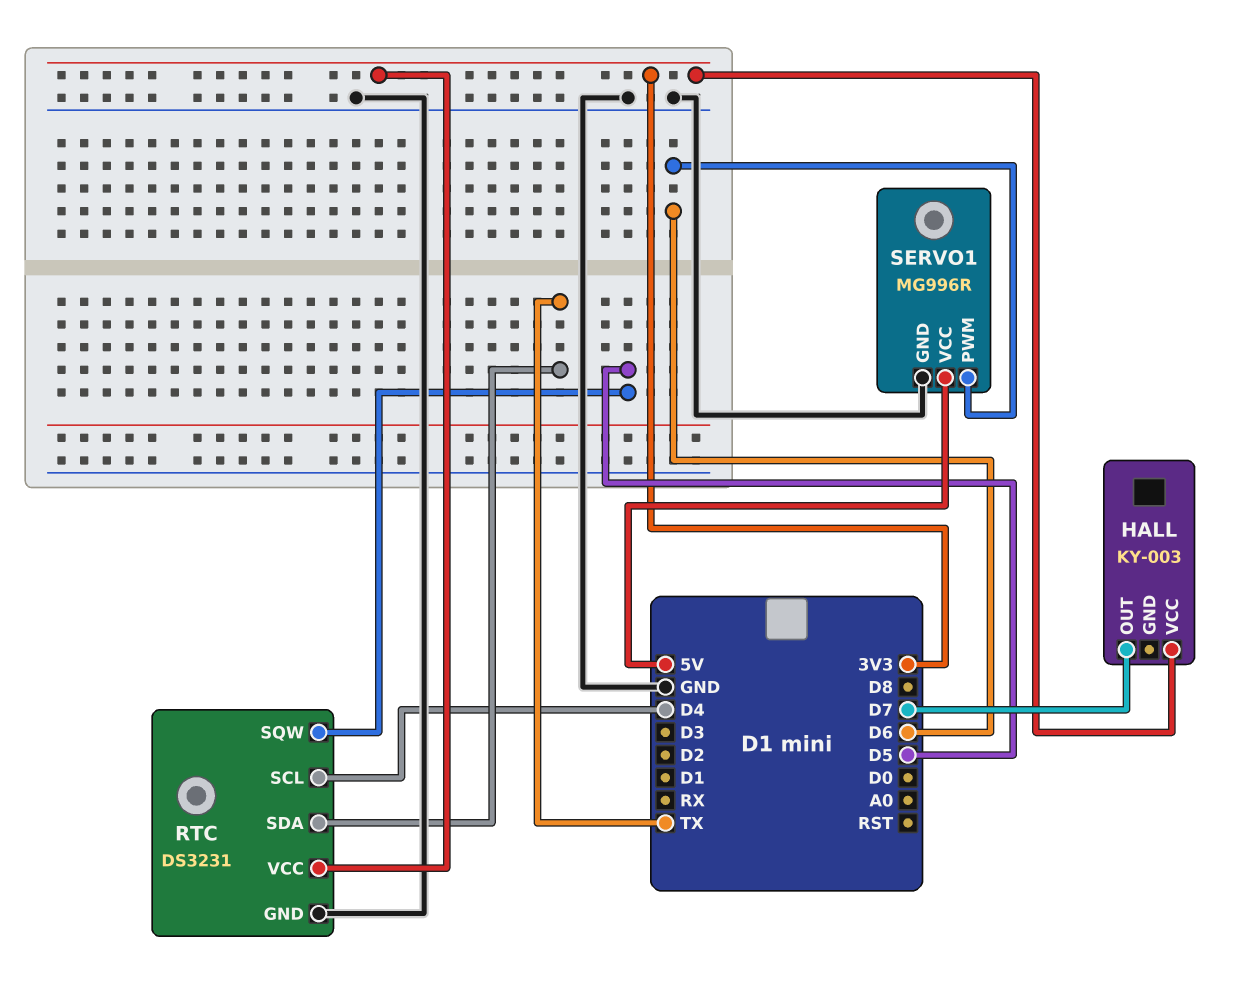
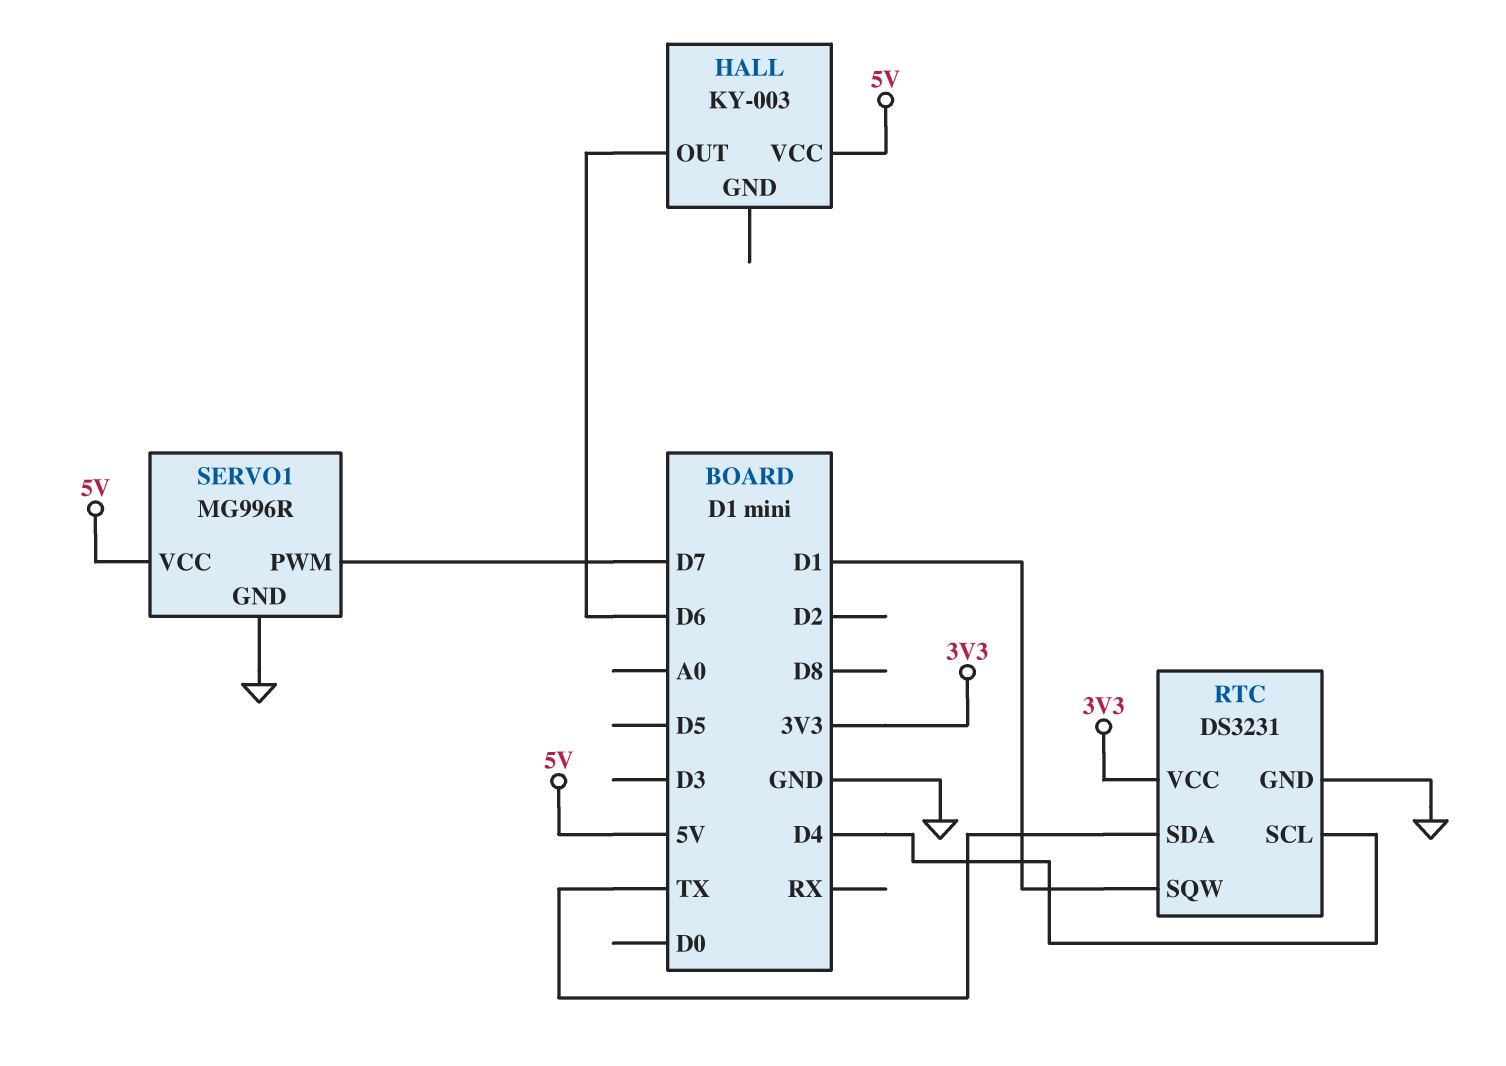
HALL pin OUT: D7 -> D6
HALL pin VCC: 3V3 -> 5V
RTC pin SQW: D5 -> D1
SERVO1 pin PWM: D6 -> D7

